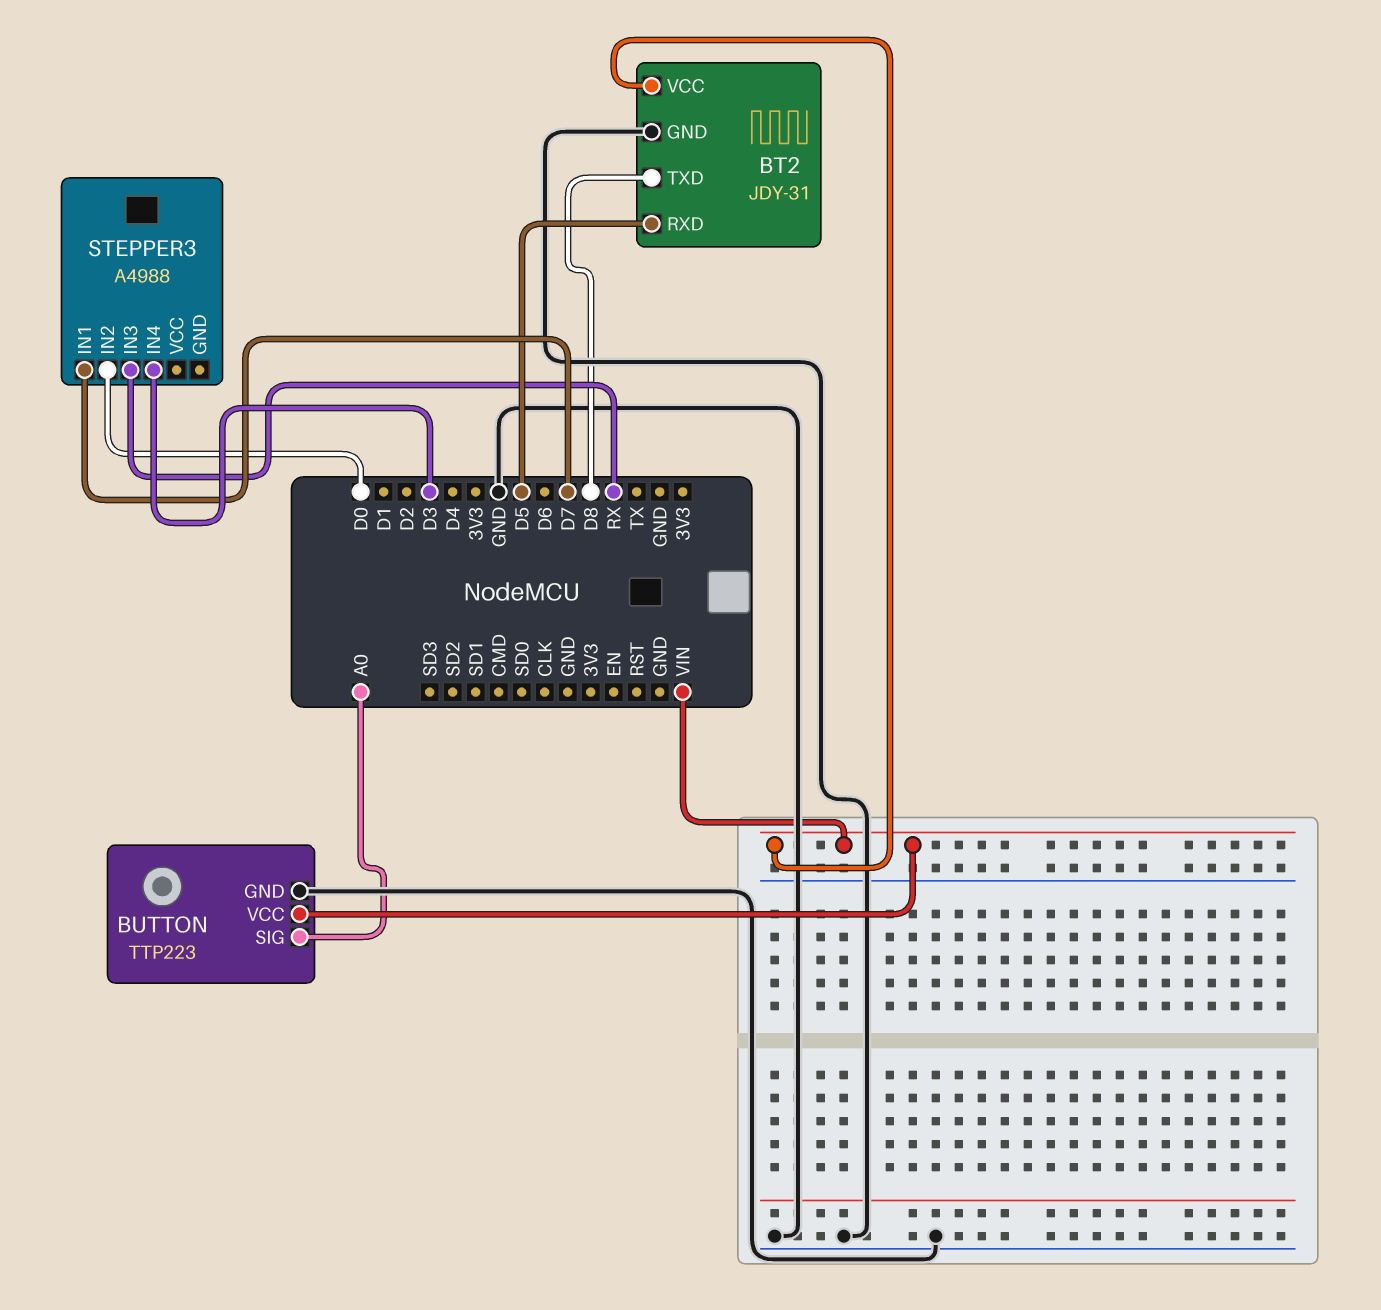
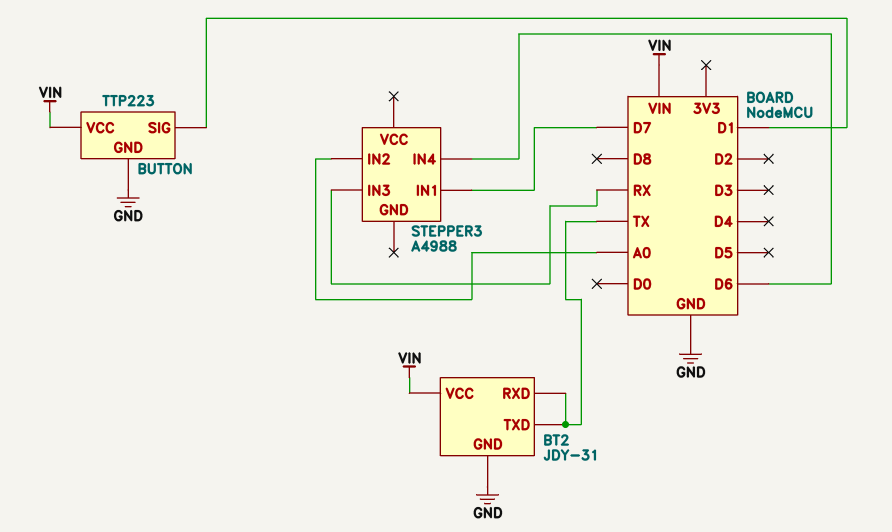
BT2 pin RXD: D5 -> TX
BT2 pin TXD: D8 -> TX
BUTTON pin SIG: A0 -> D1
STEPPER3 pin IN2: D0 -> A0
STEPPER3 pin IN4: D3 -> D6

